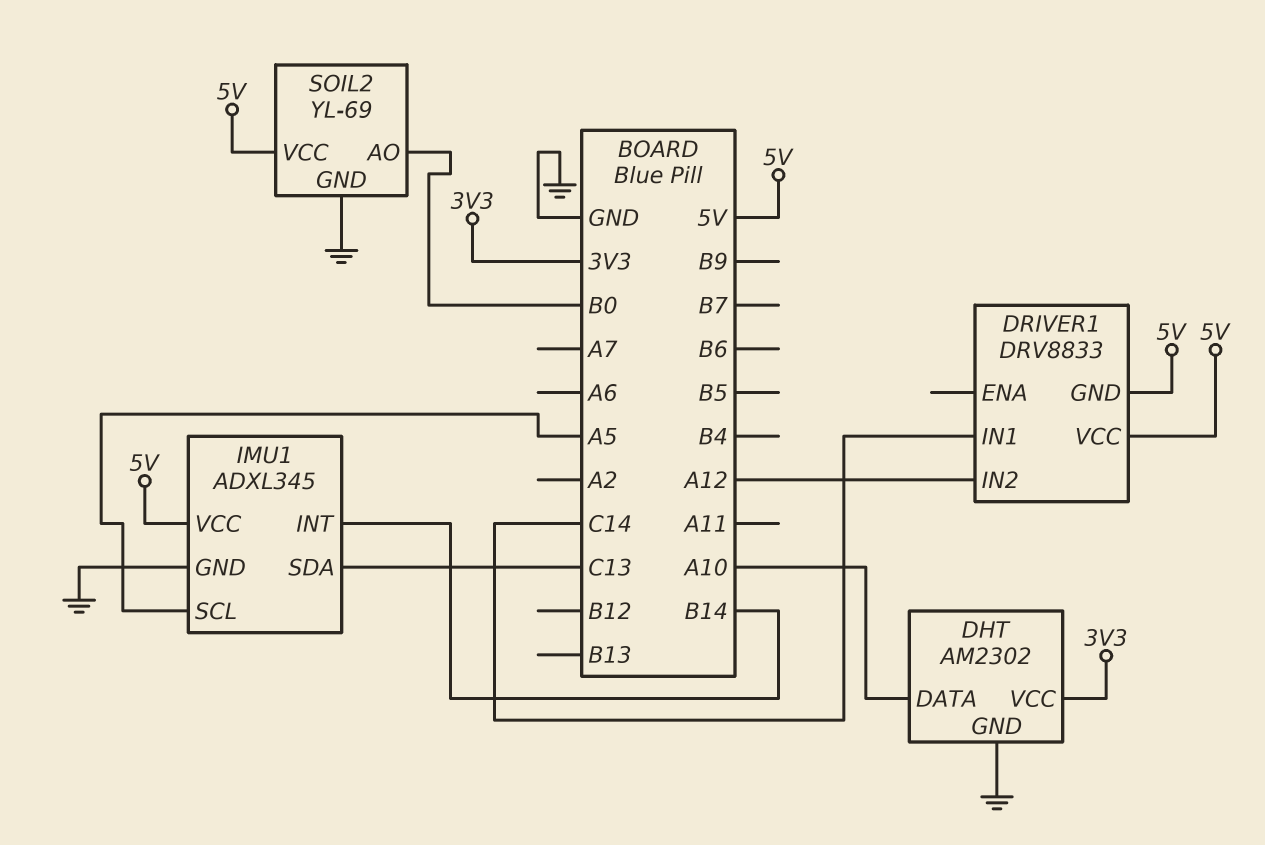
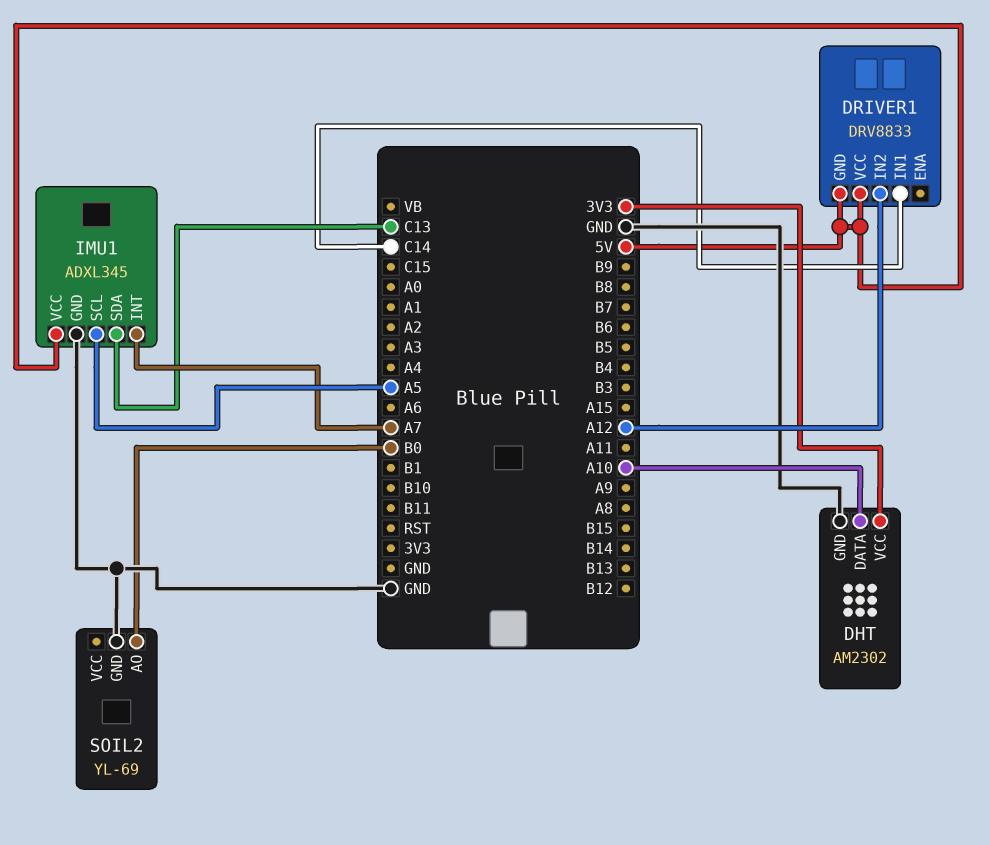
IMU1 pin INT: B14 -> A7
SOIL2 pin VCC: 5V -> none

